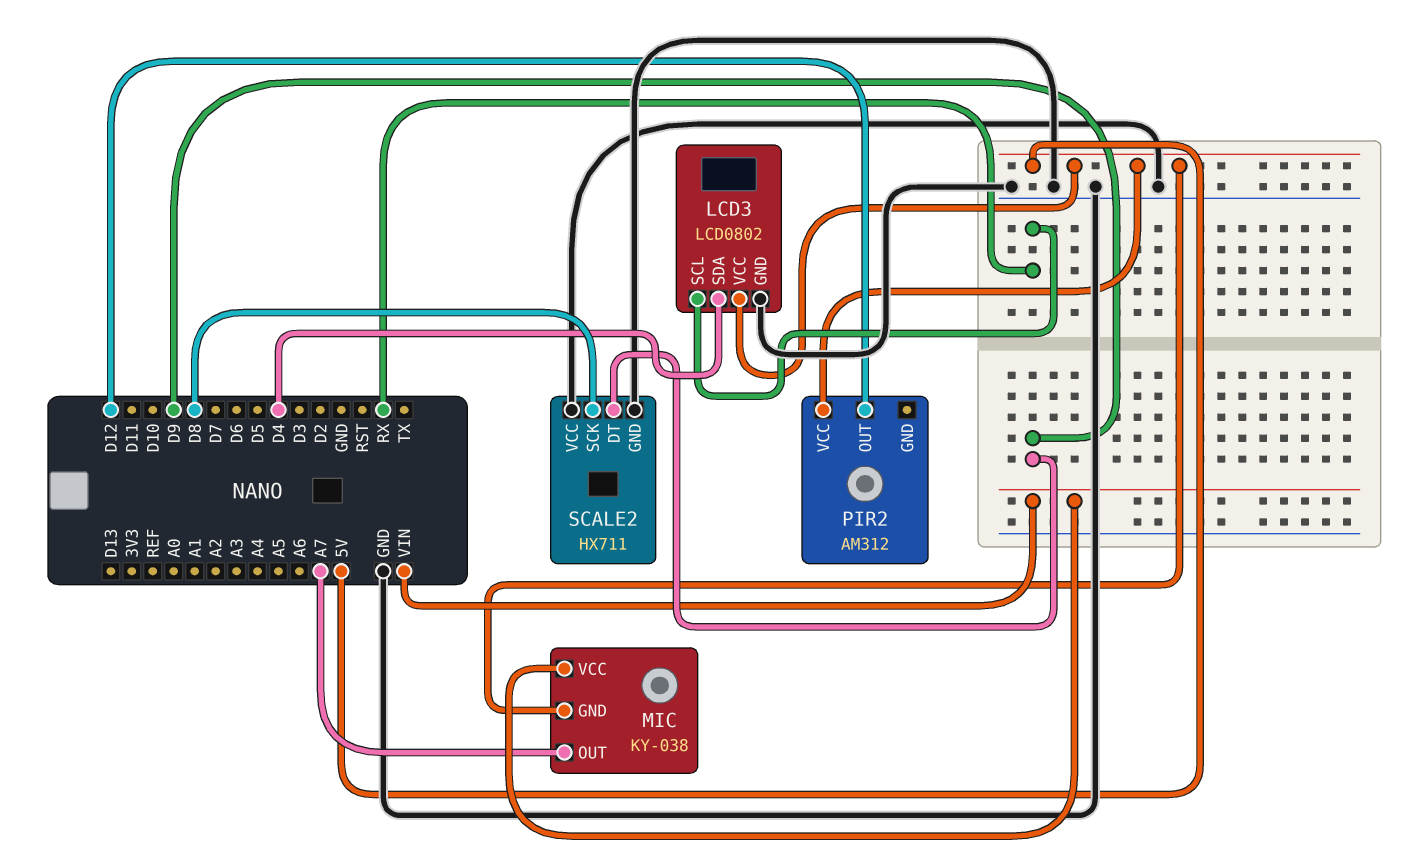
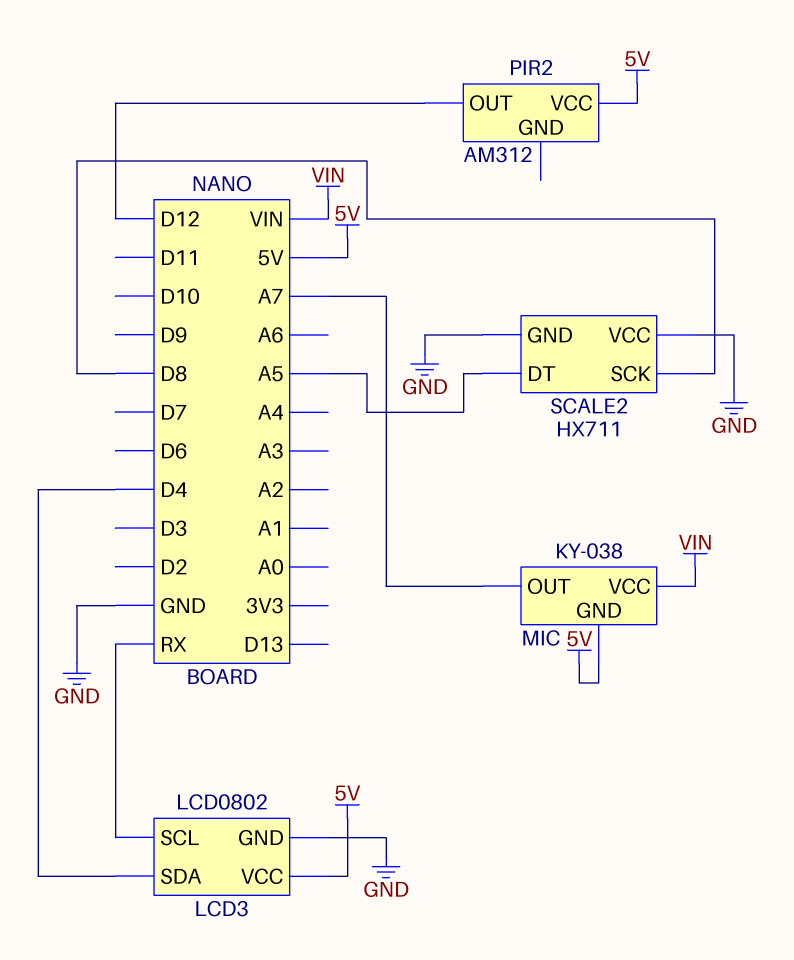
SCALE2 pin DT: D9 -> A5

